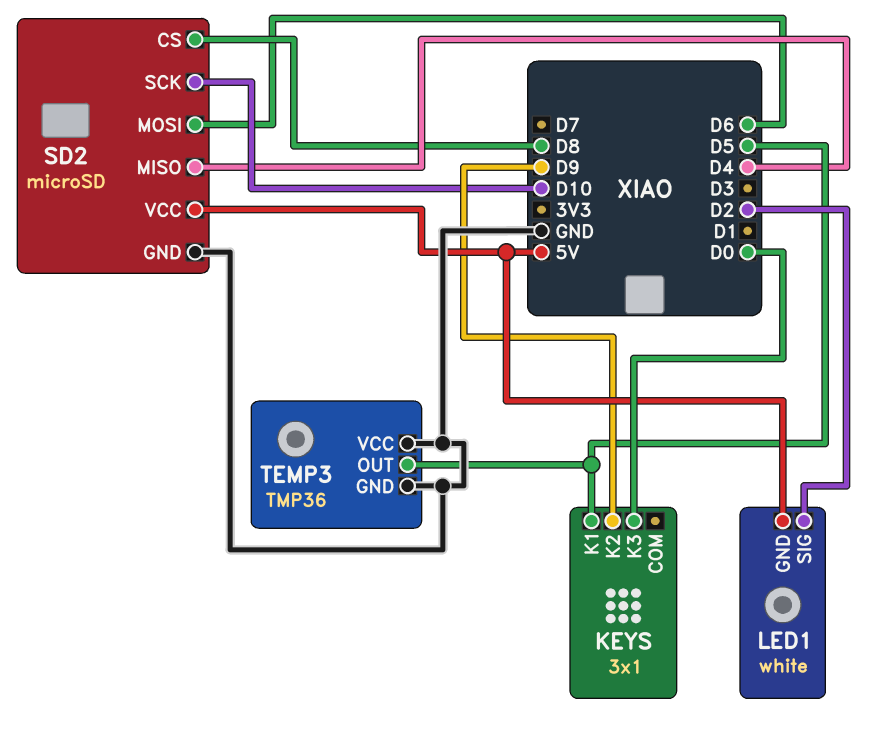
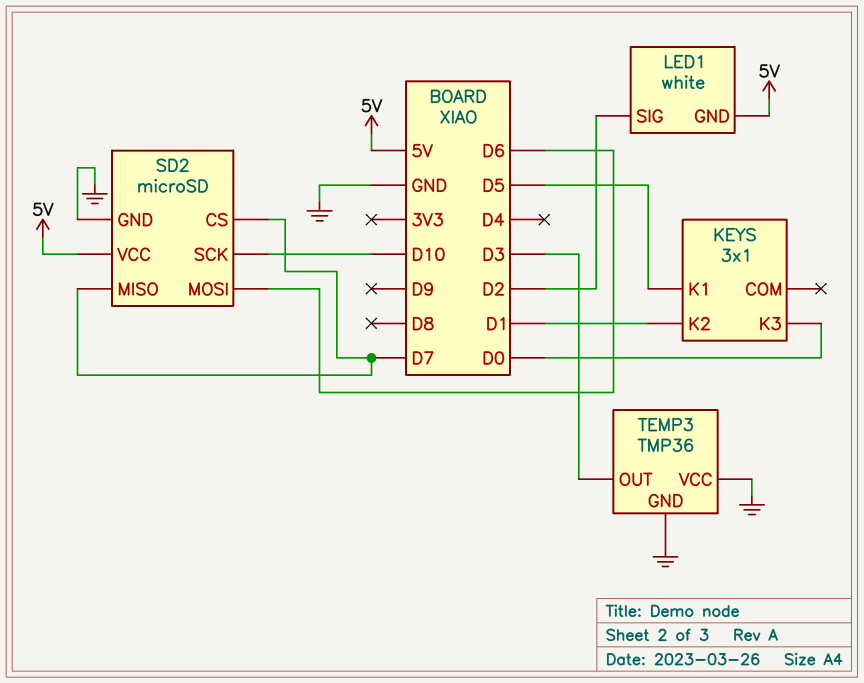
KEYS pin K2: D9 -> D1
SD2 pin CS: D8 -> D7
SD2 pin MISO: D4 -> D7
TEMP3 pin OUT: D5 -> D3

